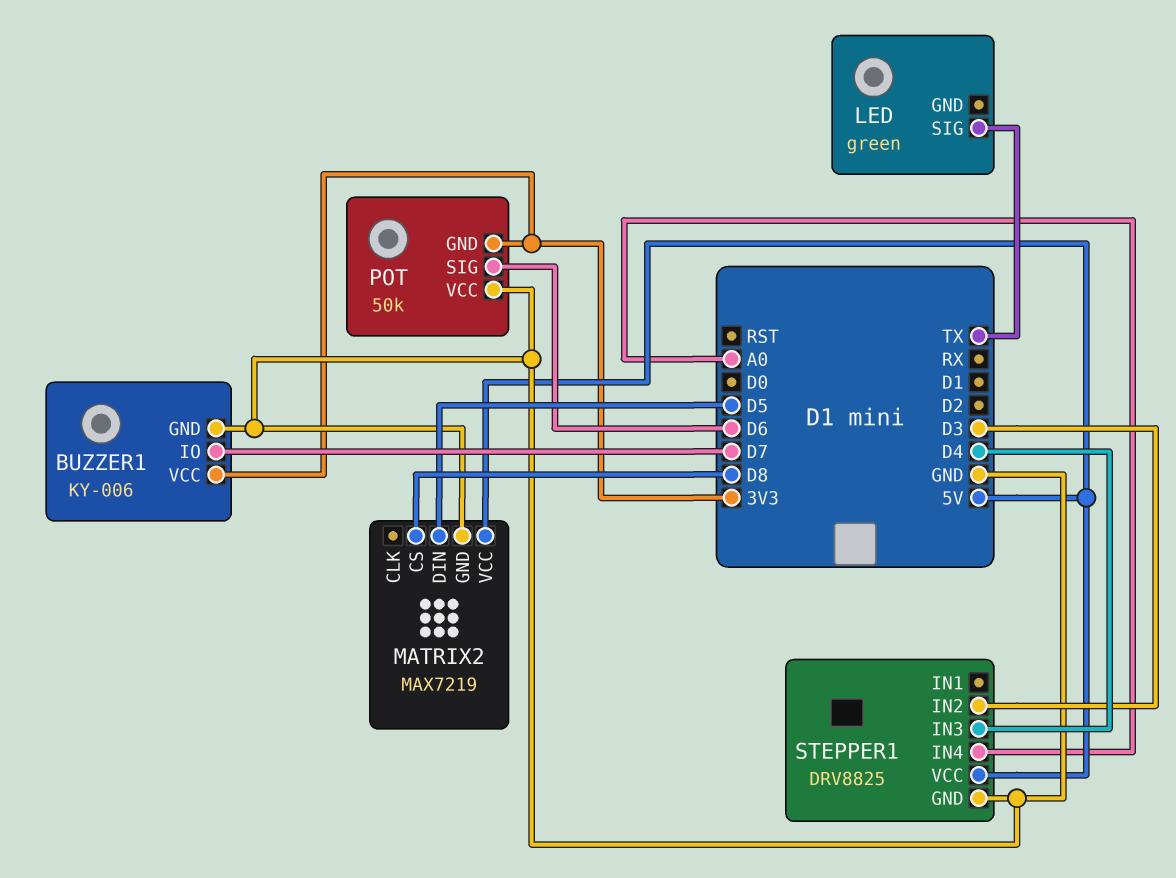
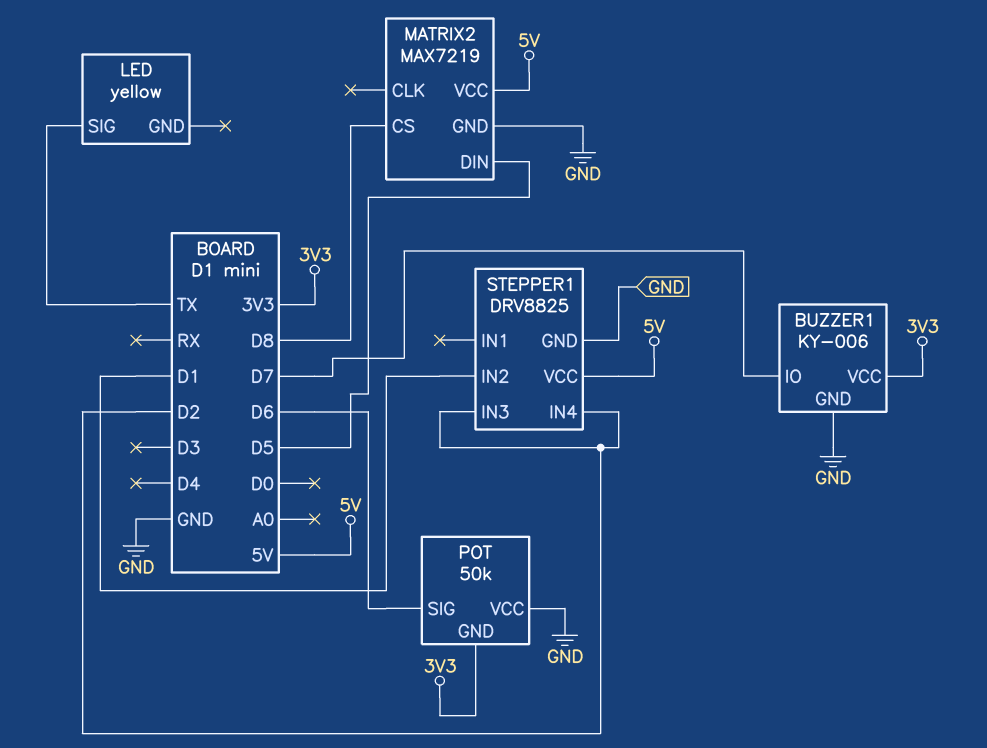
LED: green -> yellow
STEPPER1 pin IN2: D3 -> D1
STEPPER1 pin IN3: D4 -> D2
STEPPER1 pin IN4: A0 -> D2

